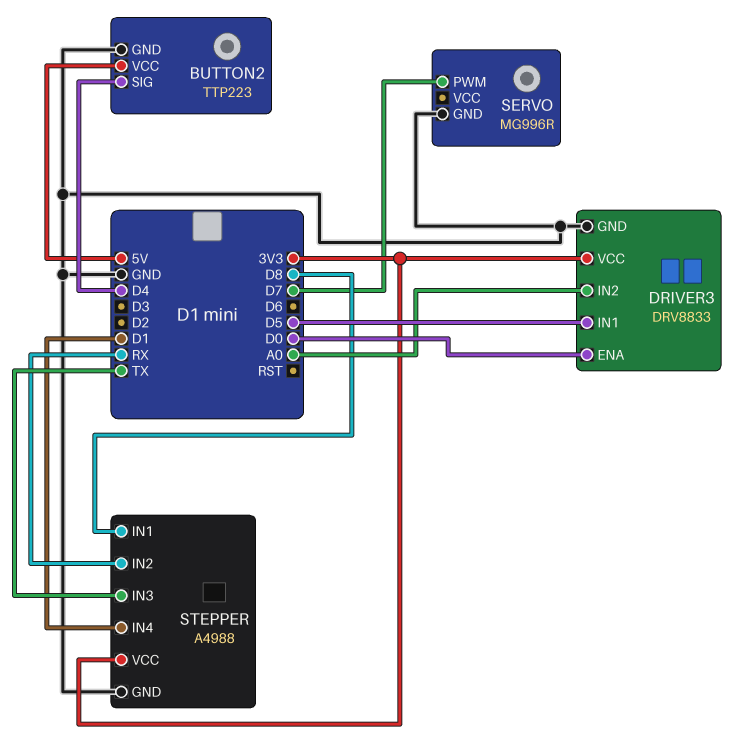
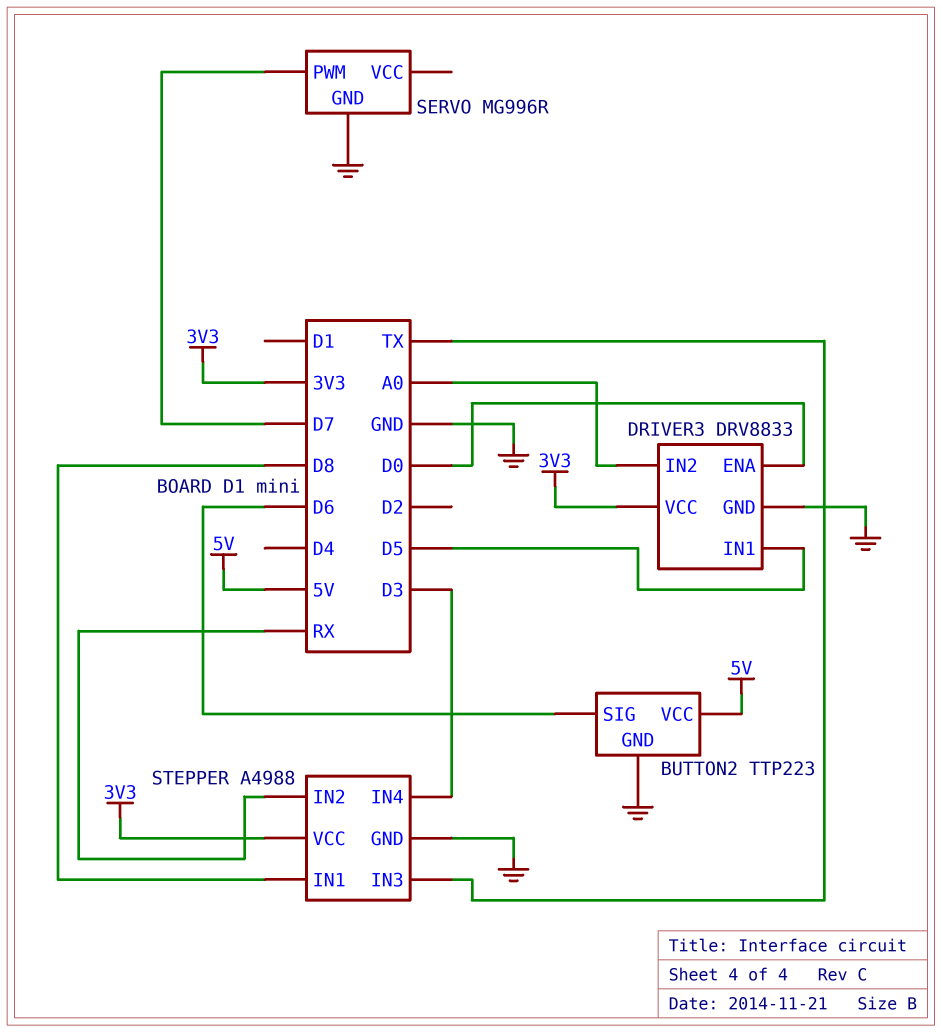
BUTTON2 pin SIG: D4 -> D6
STEPPER pin IN4: D1 -> D3

